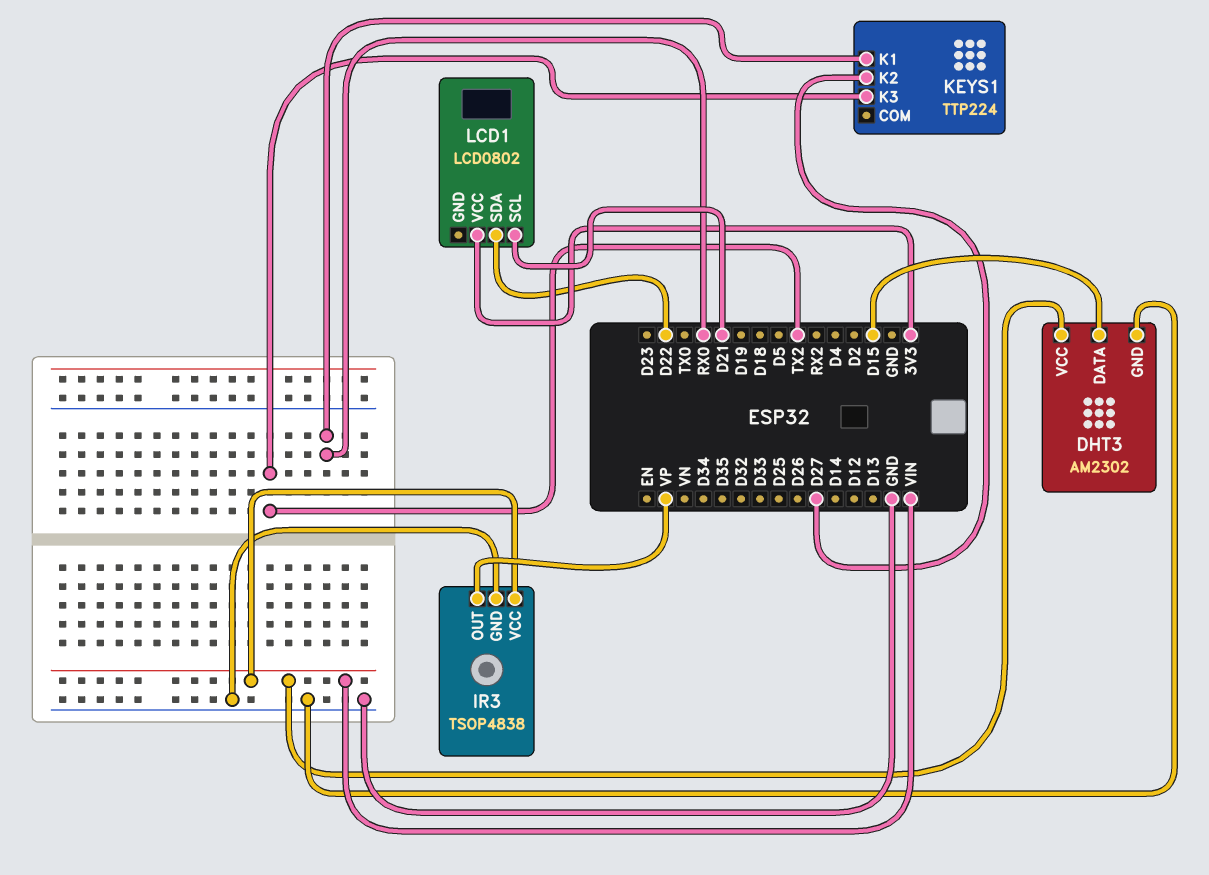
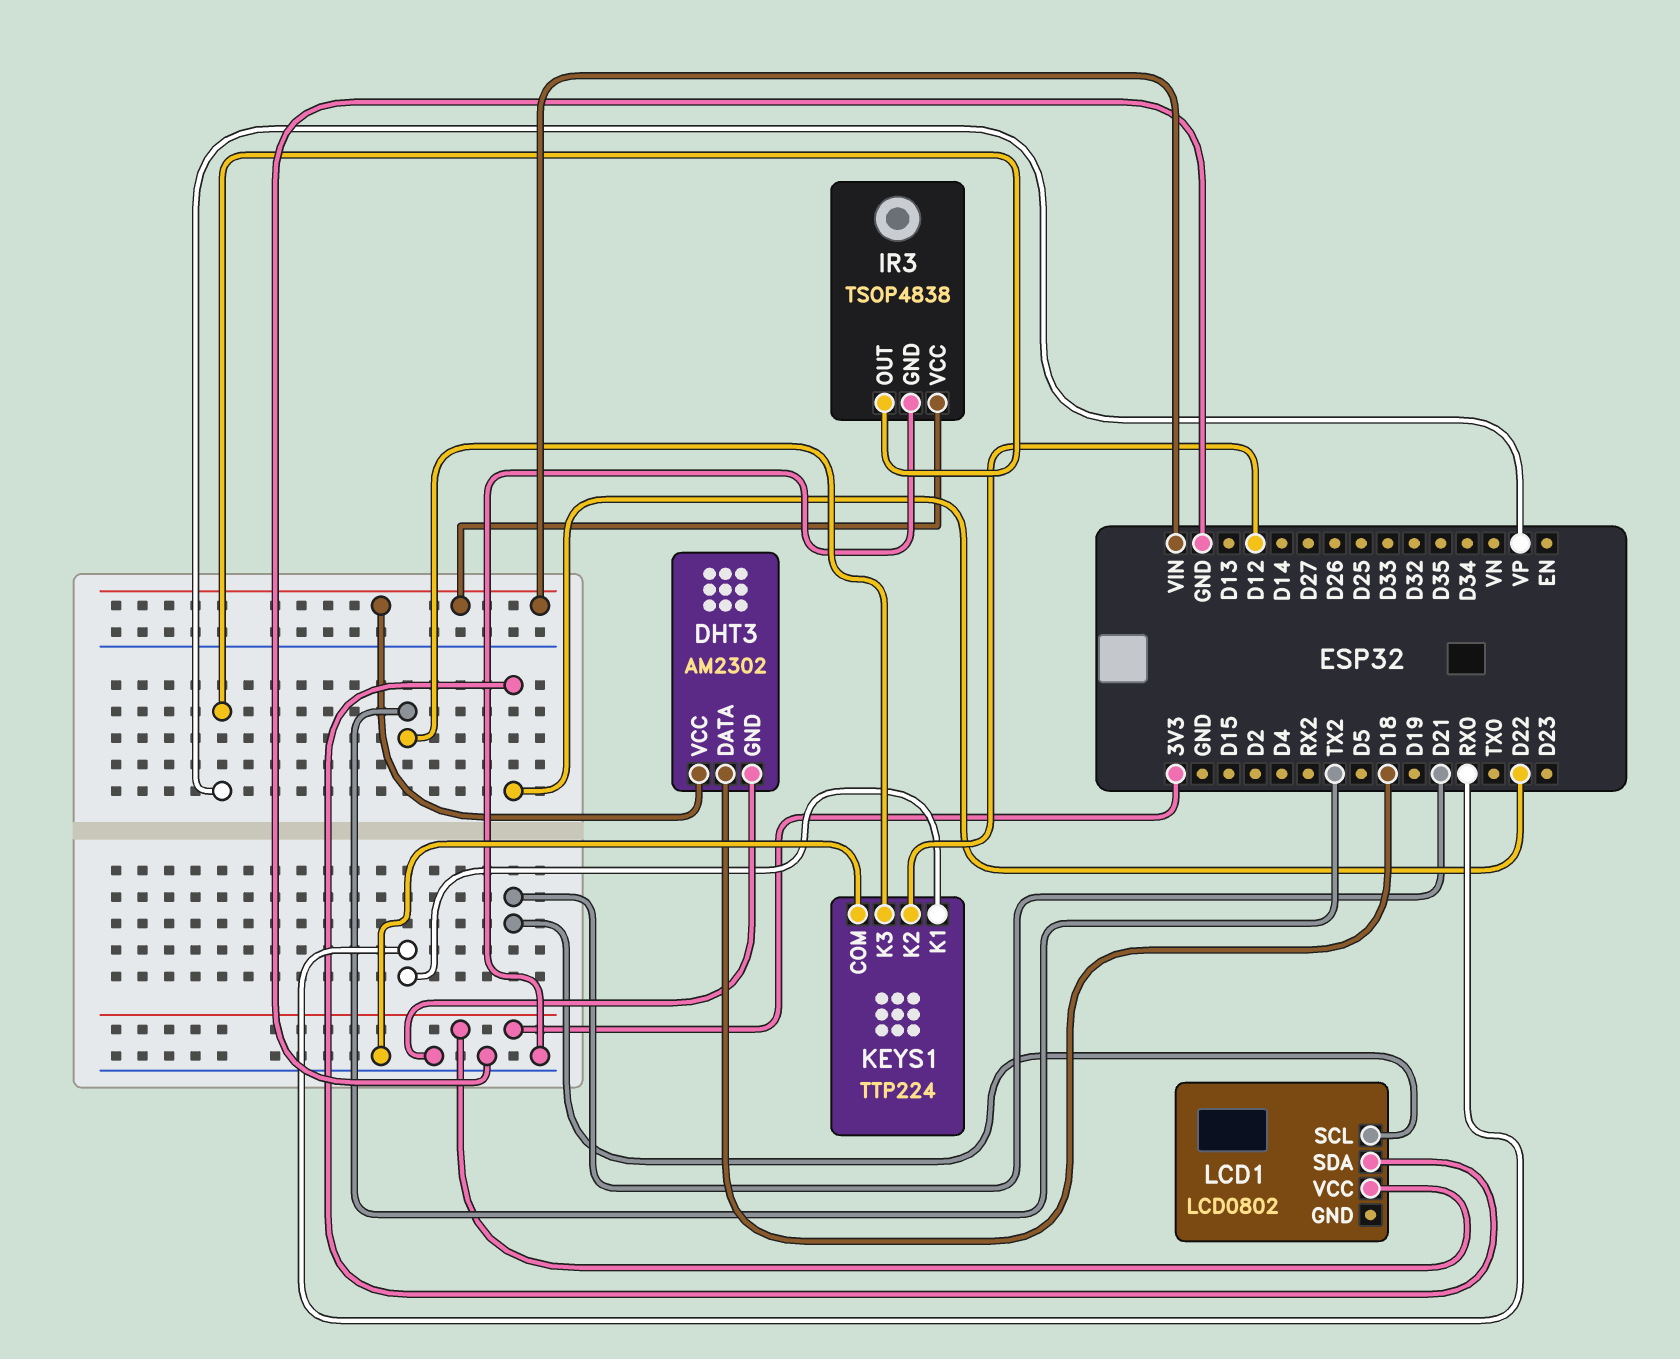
DHT3 pin DATA: D15 -> D18
KEYS1 pin COM: none -> GND
KEYS1 pin K2: D27 -> D12

